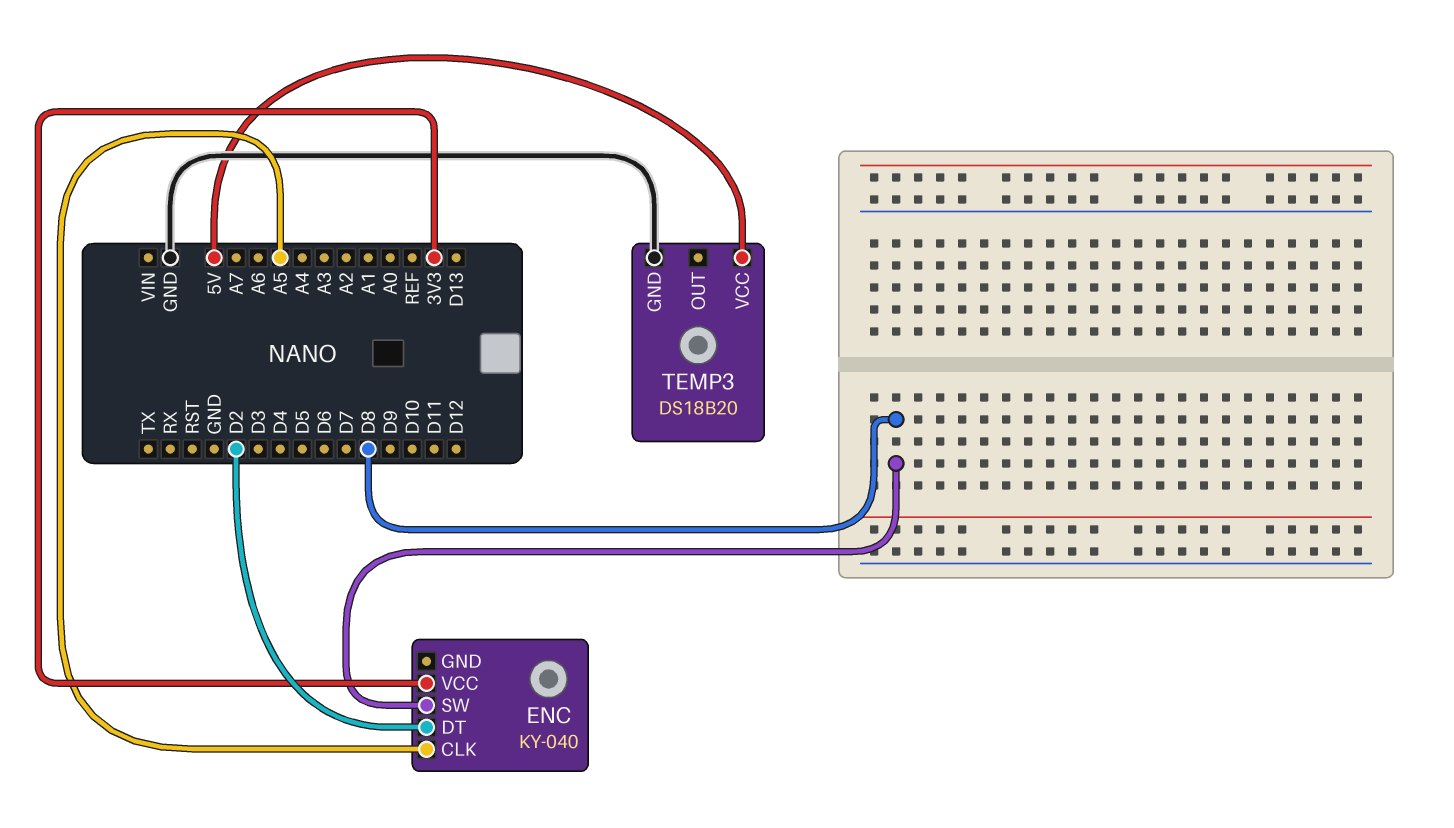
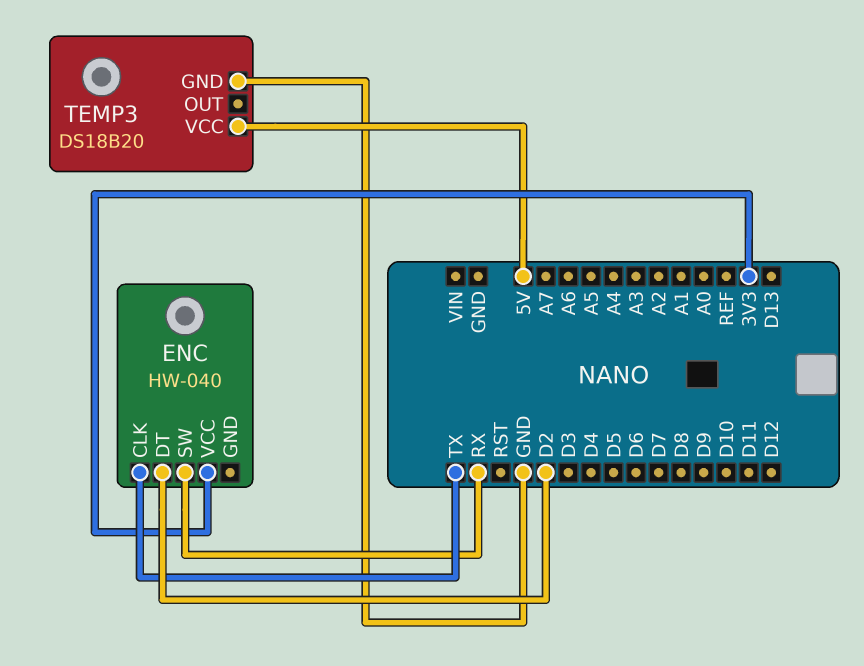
ENC: KY-040 -> HW-040
ENC pin CLK: A5 -> TX
ENC pin SW: D8 -> RX

